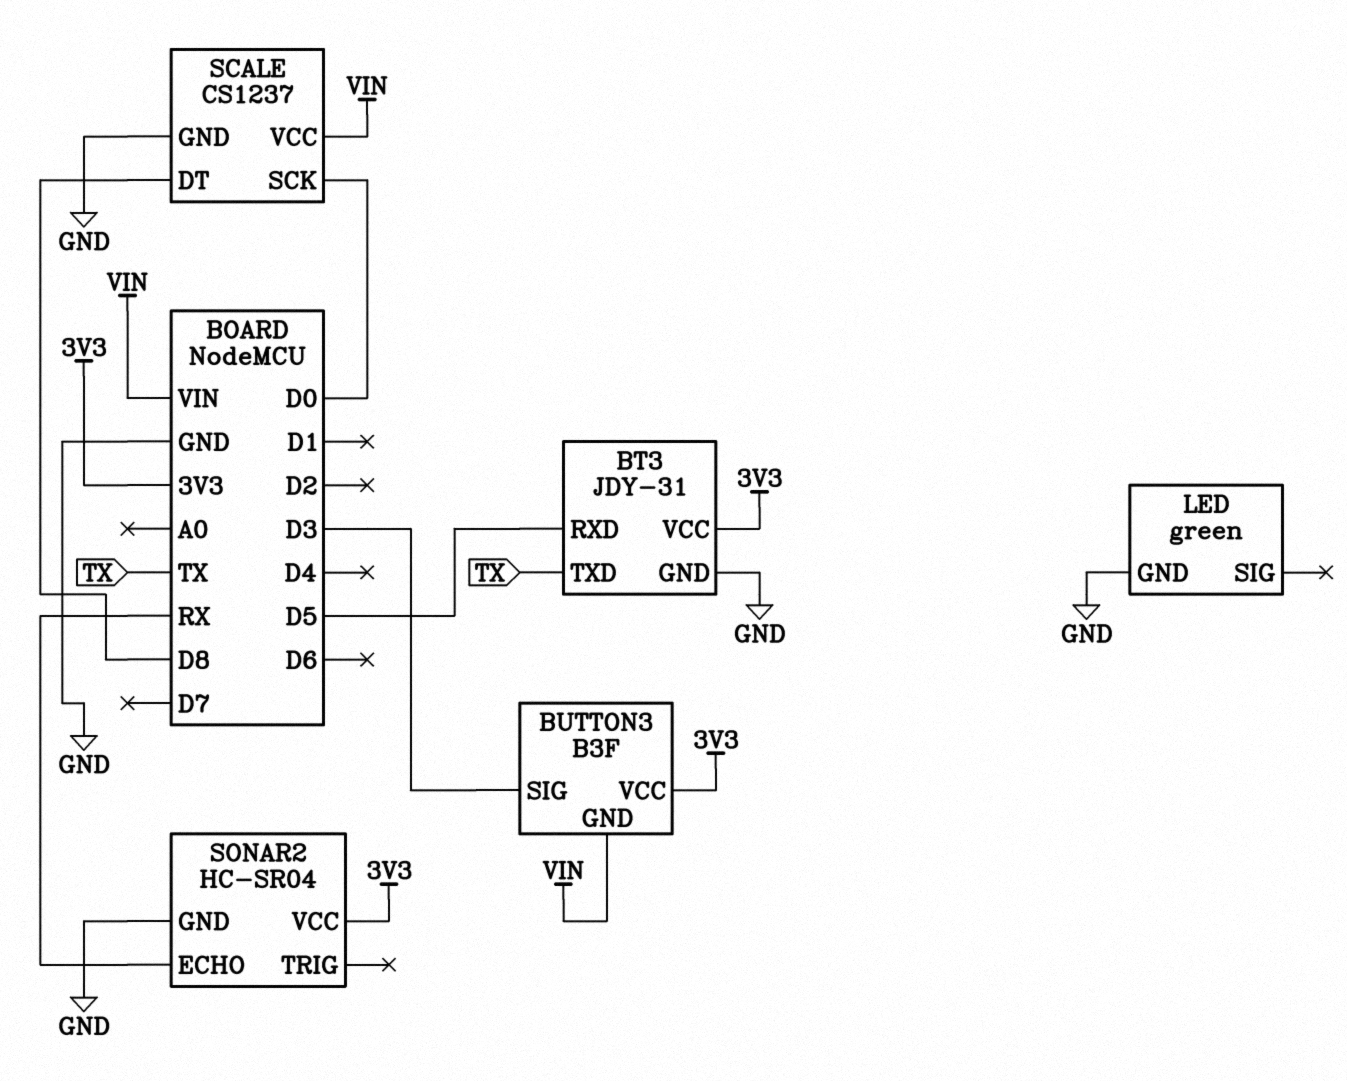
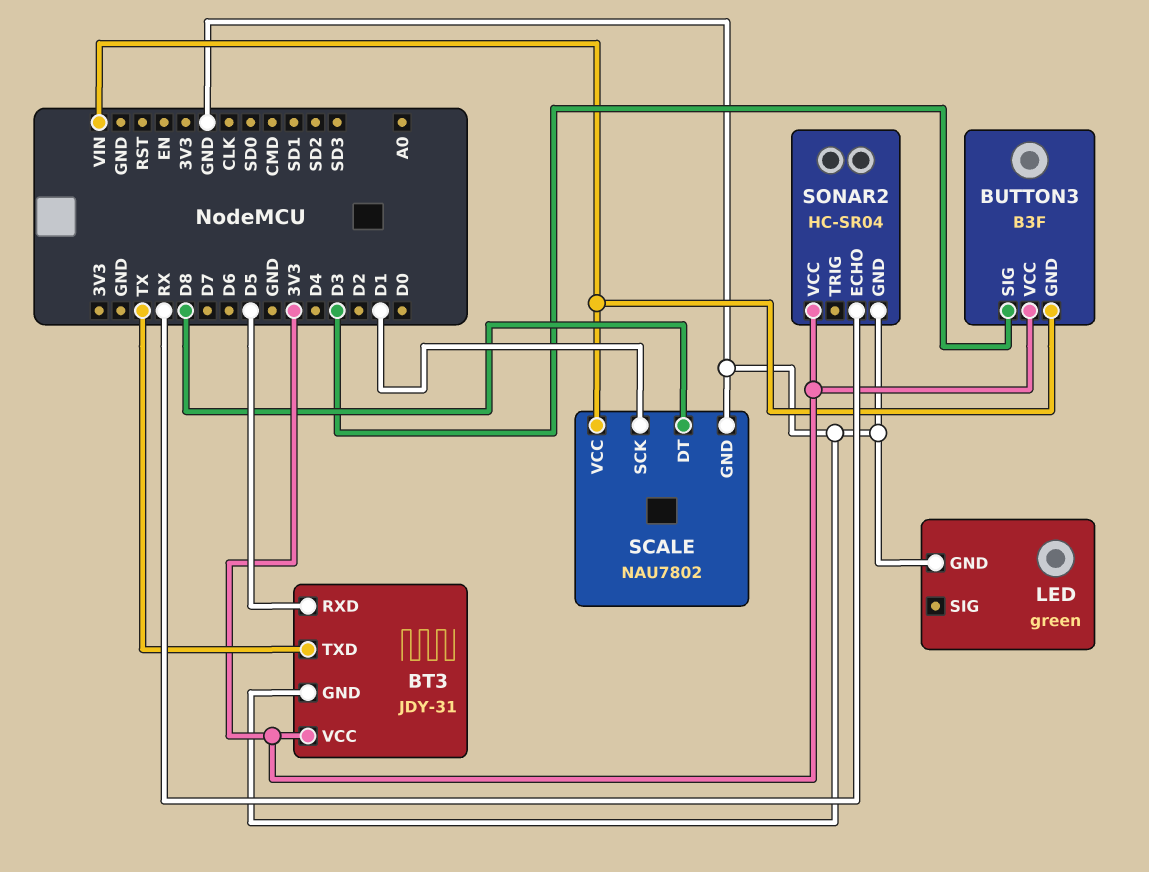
SCALE: CS1237 -> NAU7802
SCALE pin SCK: D0 -> D1

